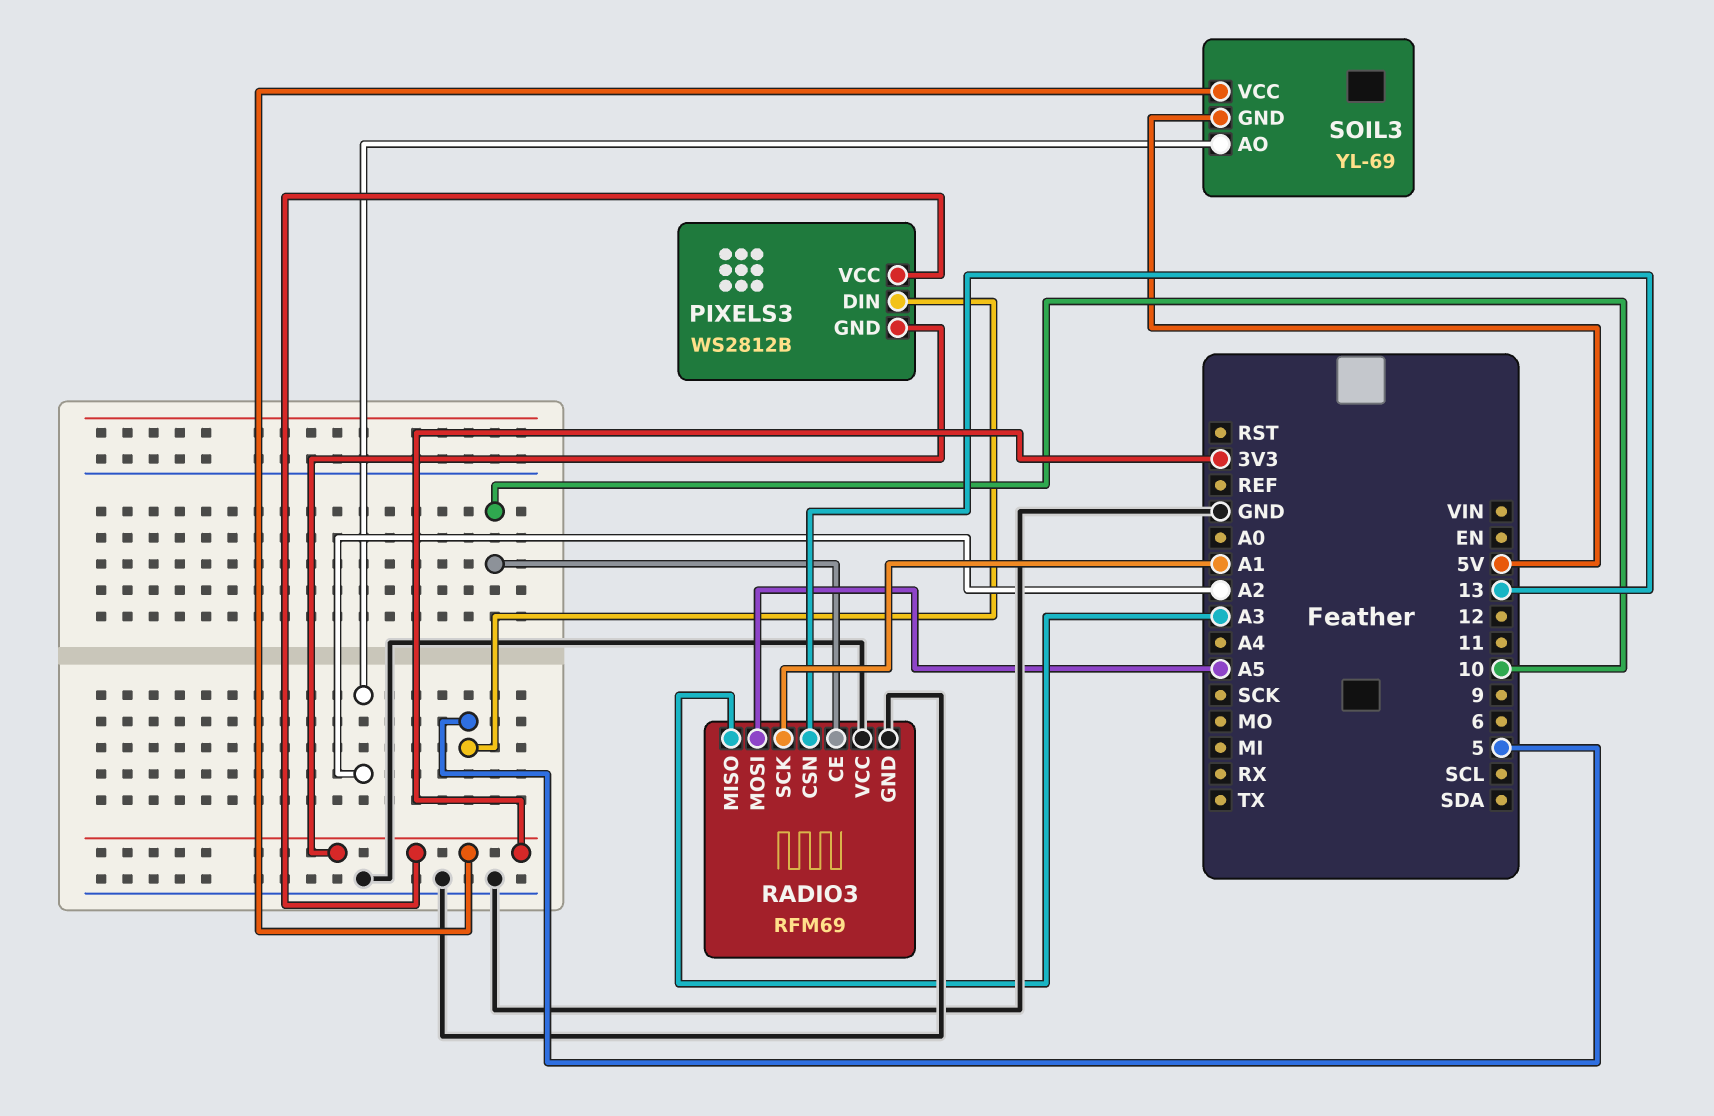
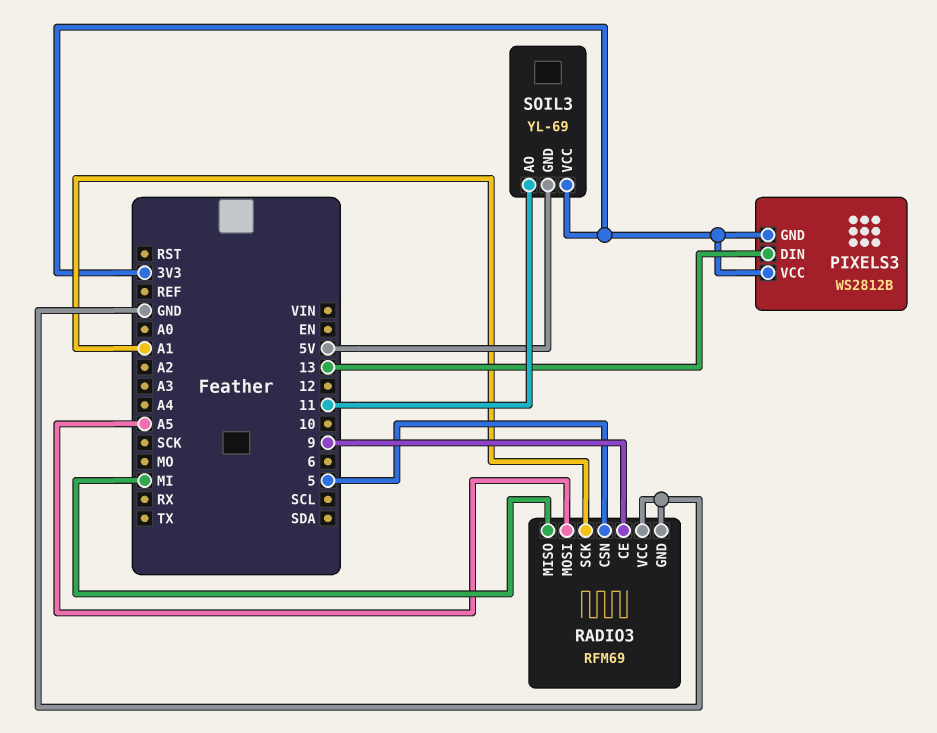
PIXELS3 pin DIN: 5 -> 13
RADIO3 pin CE: 10 -> 9
RADIO3 pin CSN: 13 -> 5
RADIO3 pin MISO: A3 -> MI
SOIL3 pin AO: A2 -> 11

